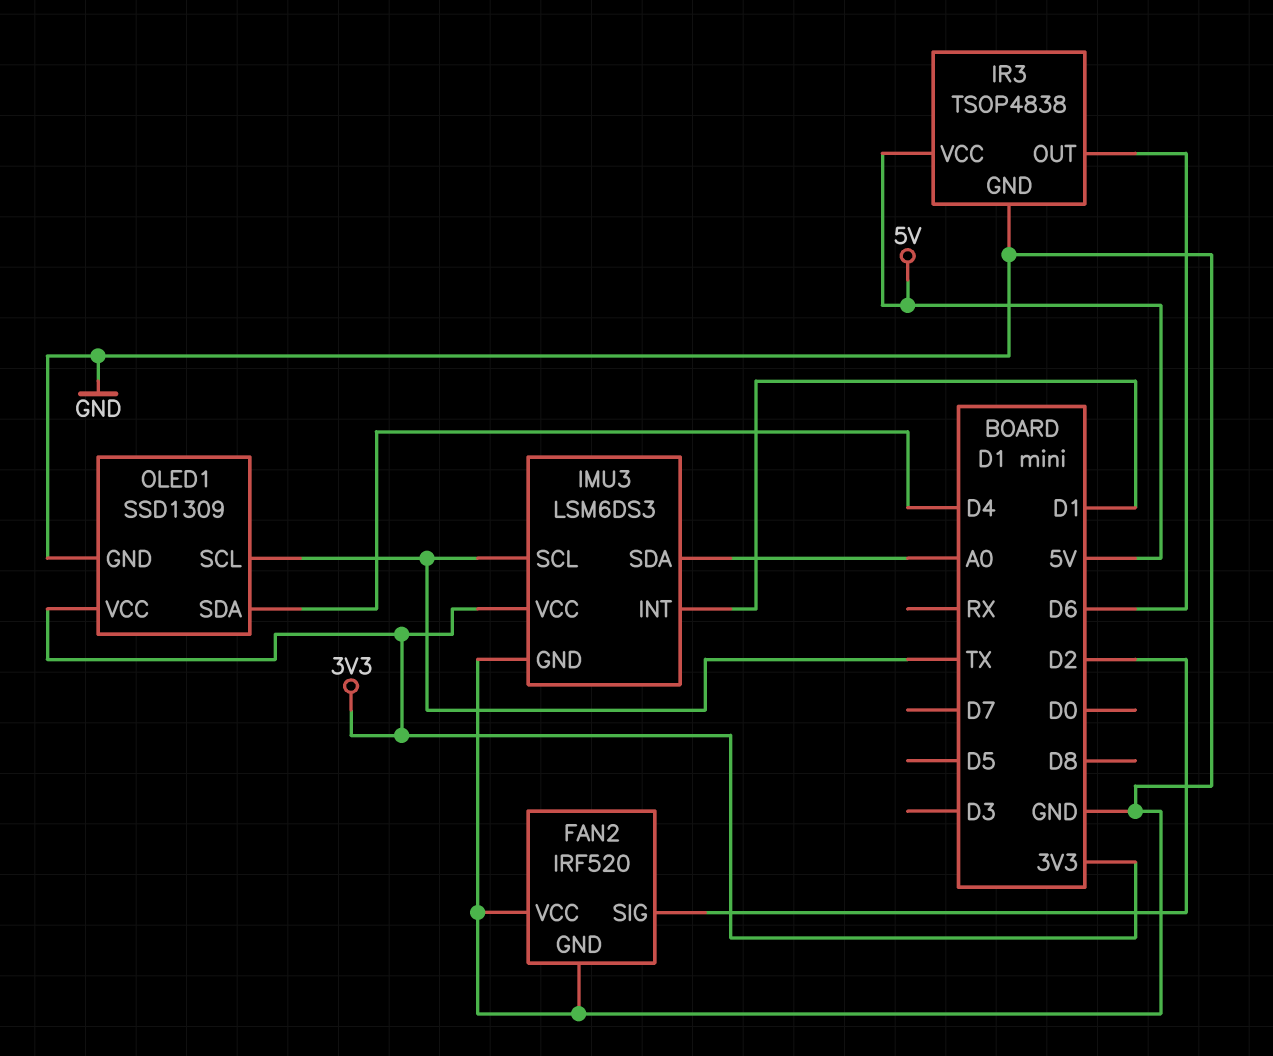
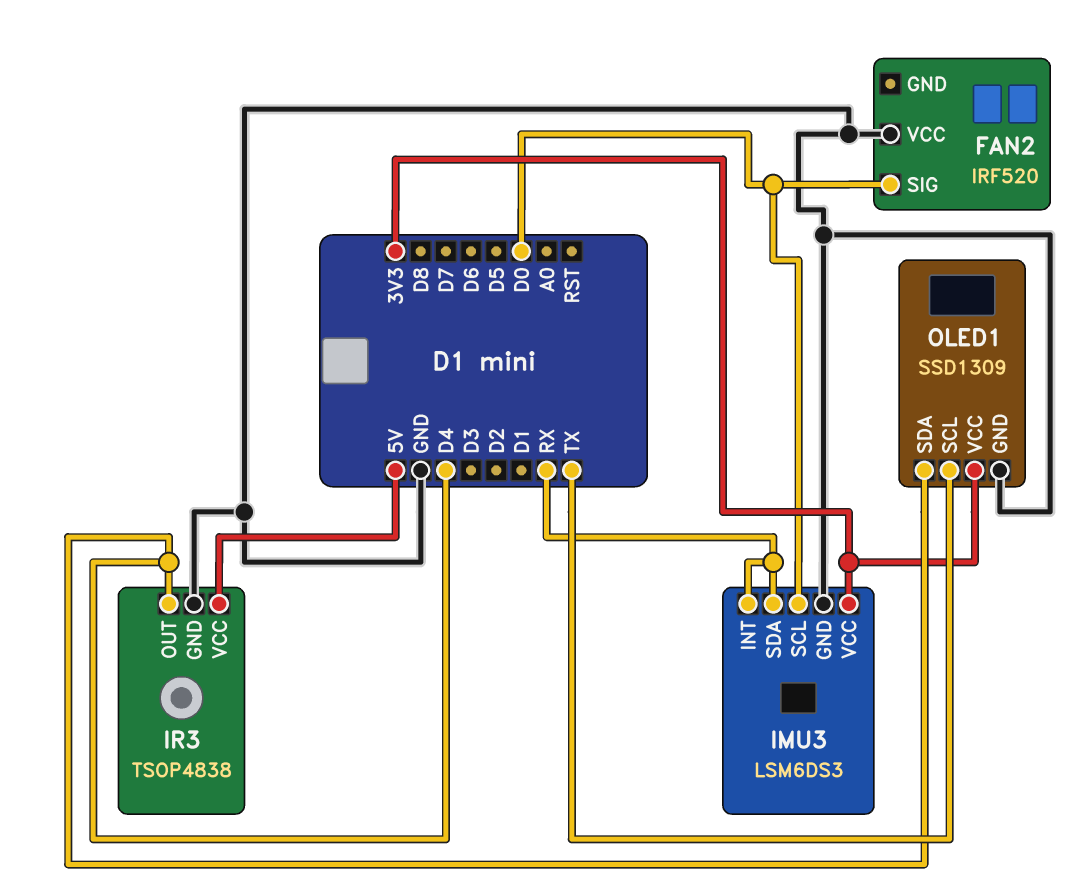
FAN2 pin GND: GND -> none
FAN2 pin SIG: D2 -> D0
IMU3 pin INT: D1 -> RX
IMU3 pin SCL: TX -> D0
IMU3 pin SDA: A0 -> RX
IR3 pin OUT: D6 -> D4

